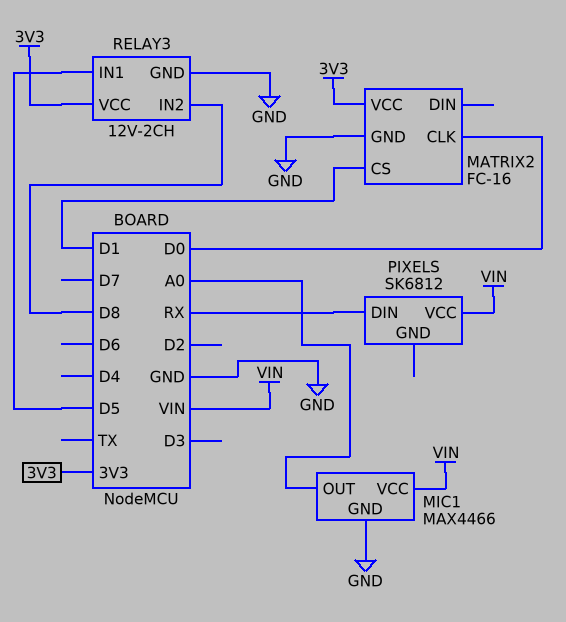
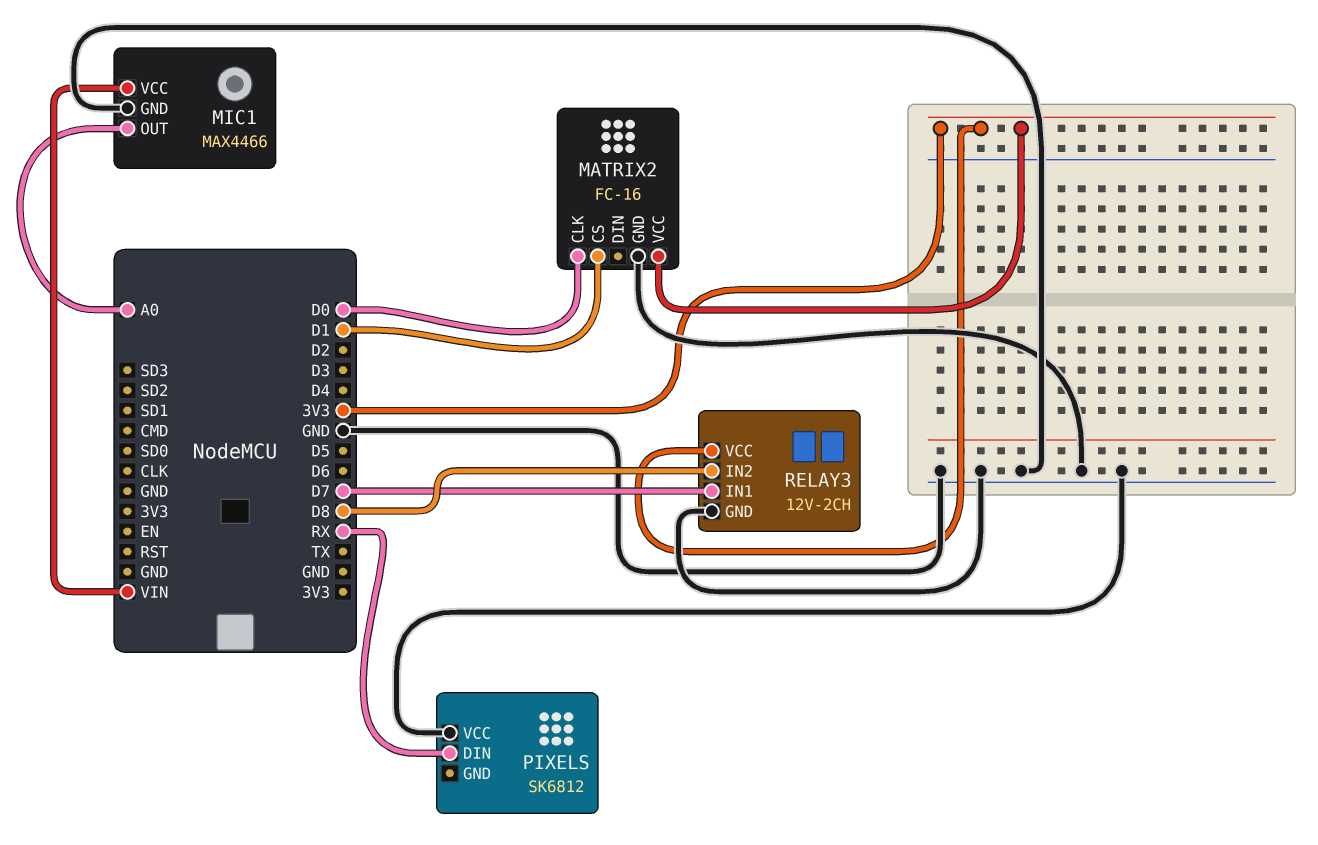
PIXELS pin VCC: VIN -> GND
RELAY3 pin IN1: D5 -> D7

